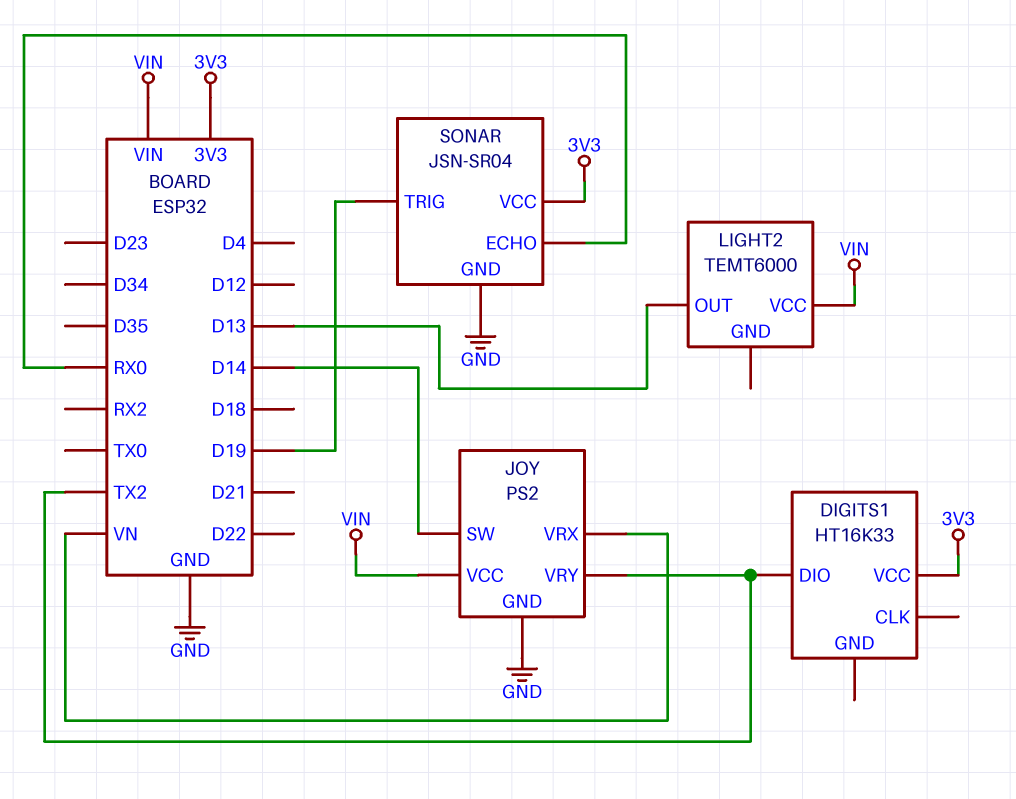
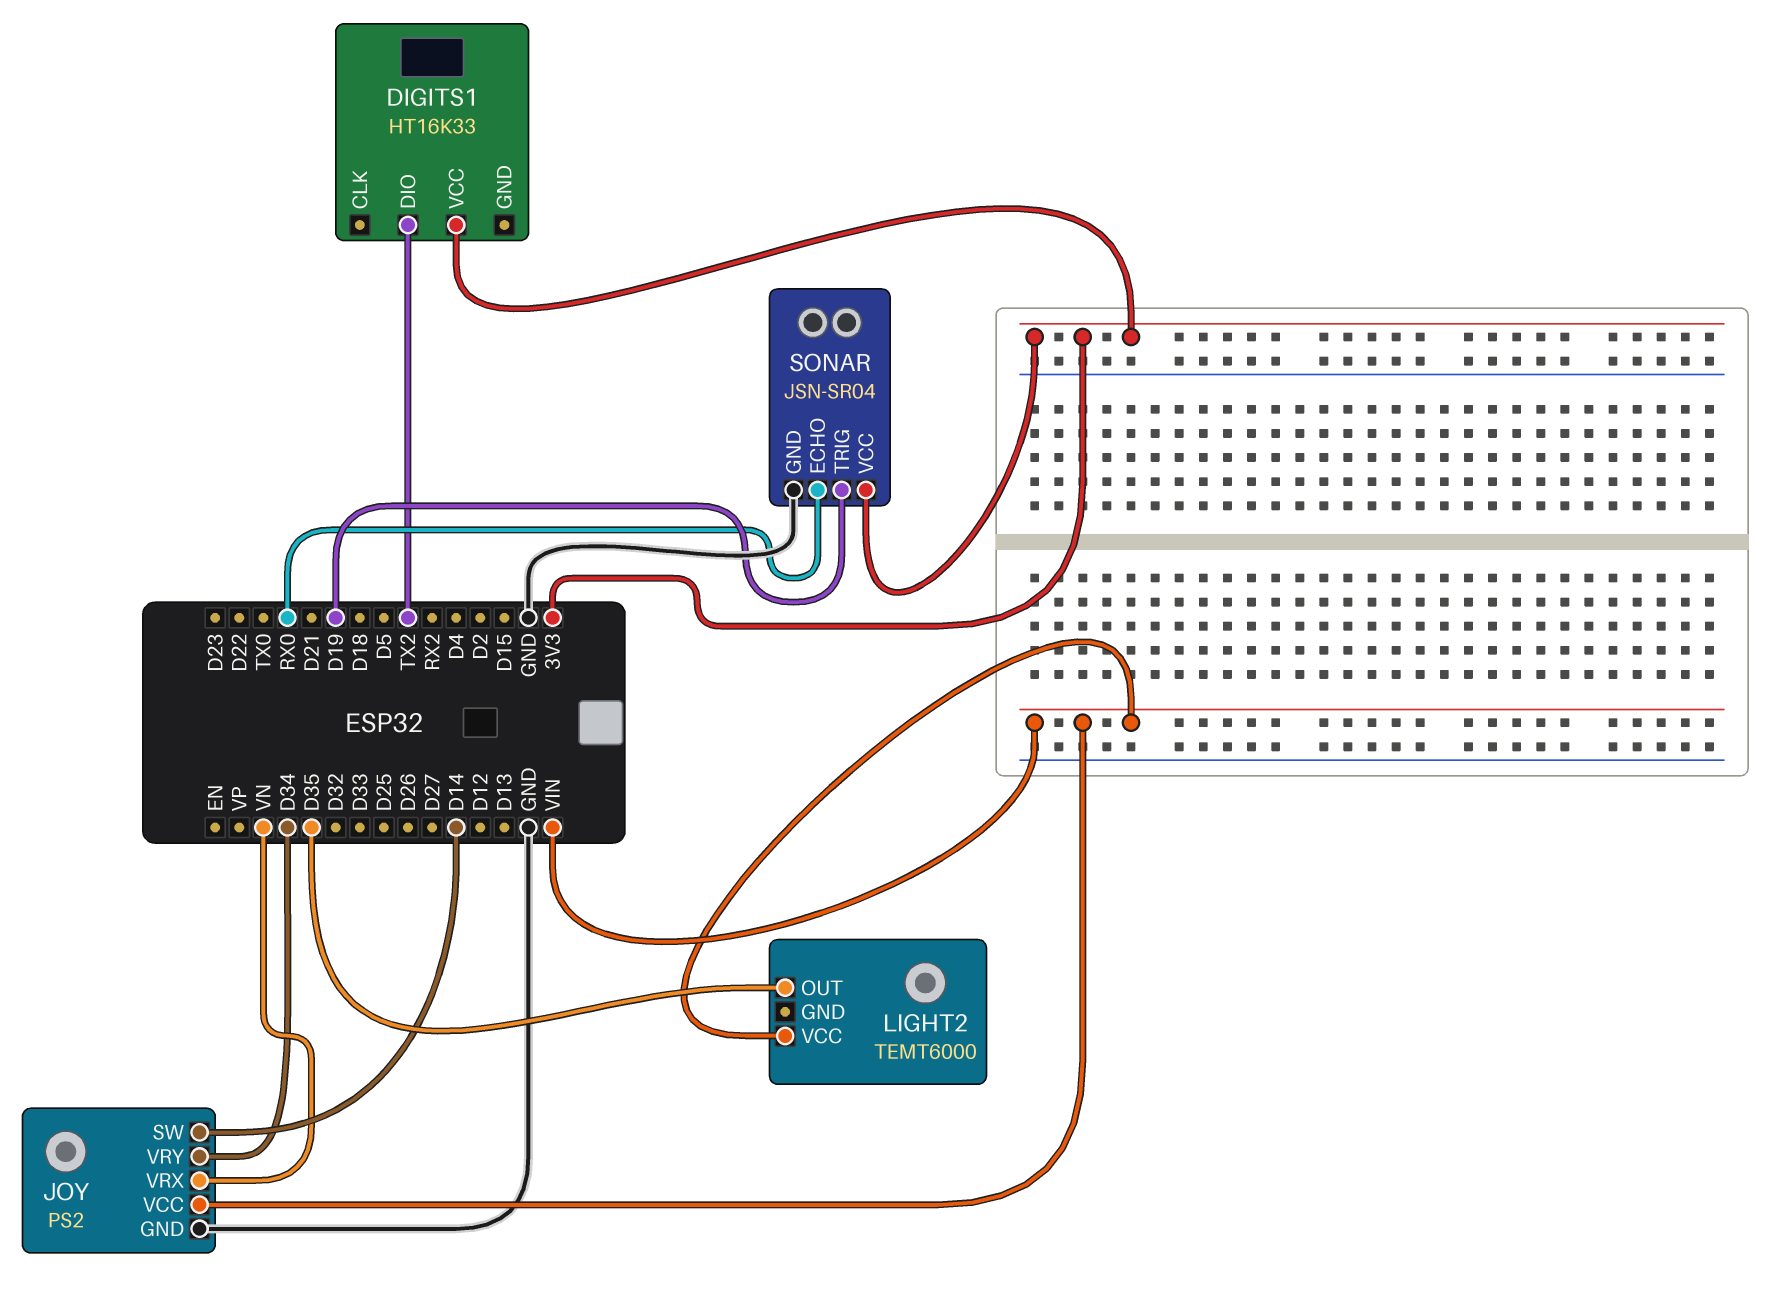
JOY pin VRY: TX2 -> D34
LIGHT2 pin OUT: D13 -> D35

